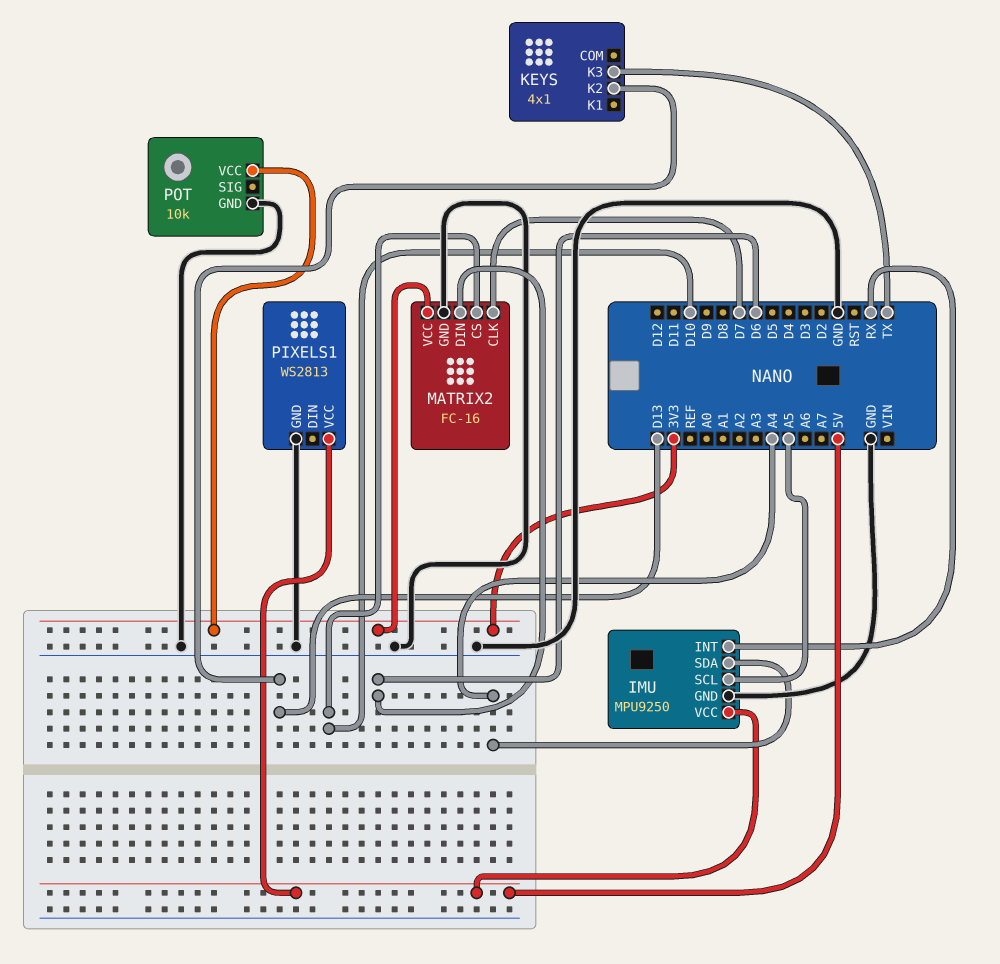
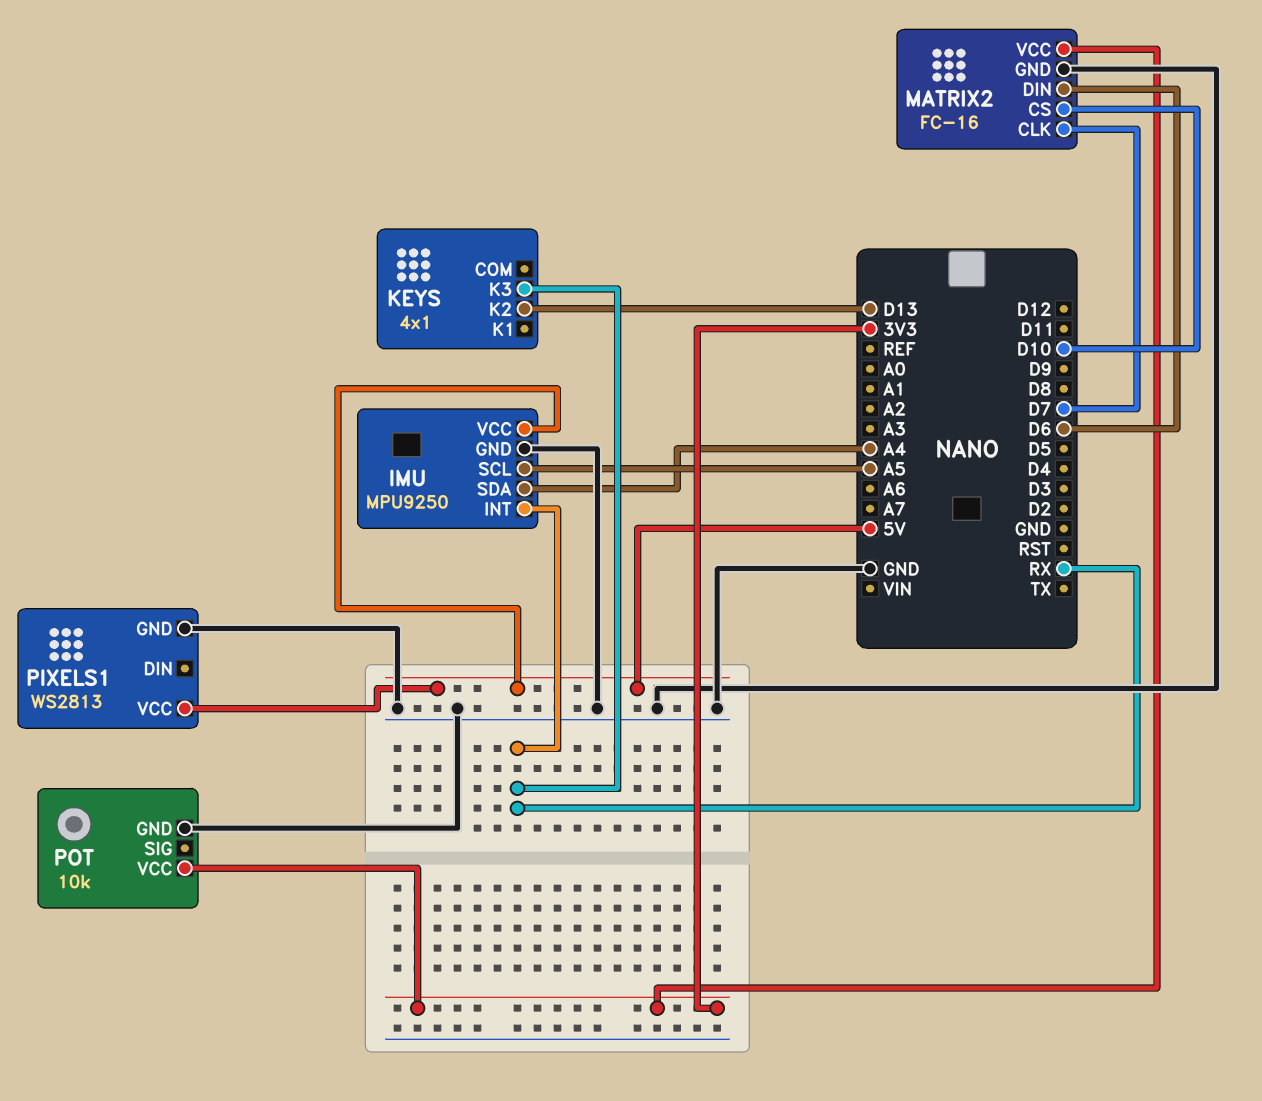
KEYS pin K3: TX -> RX

